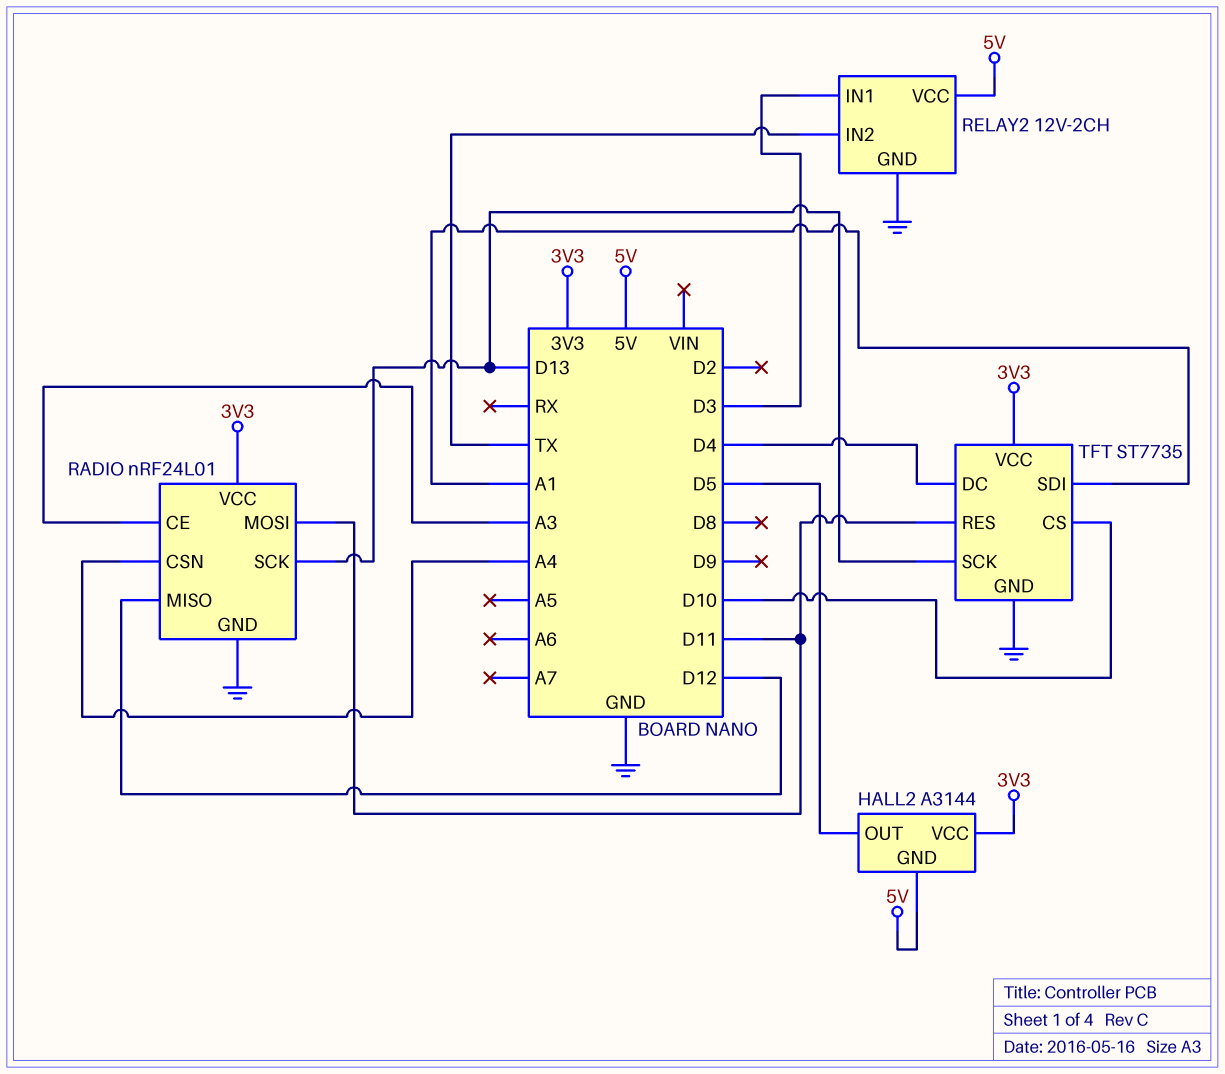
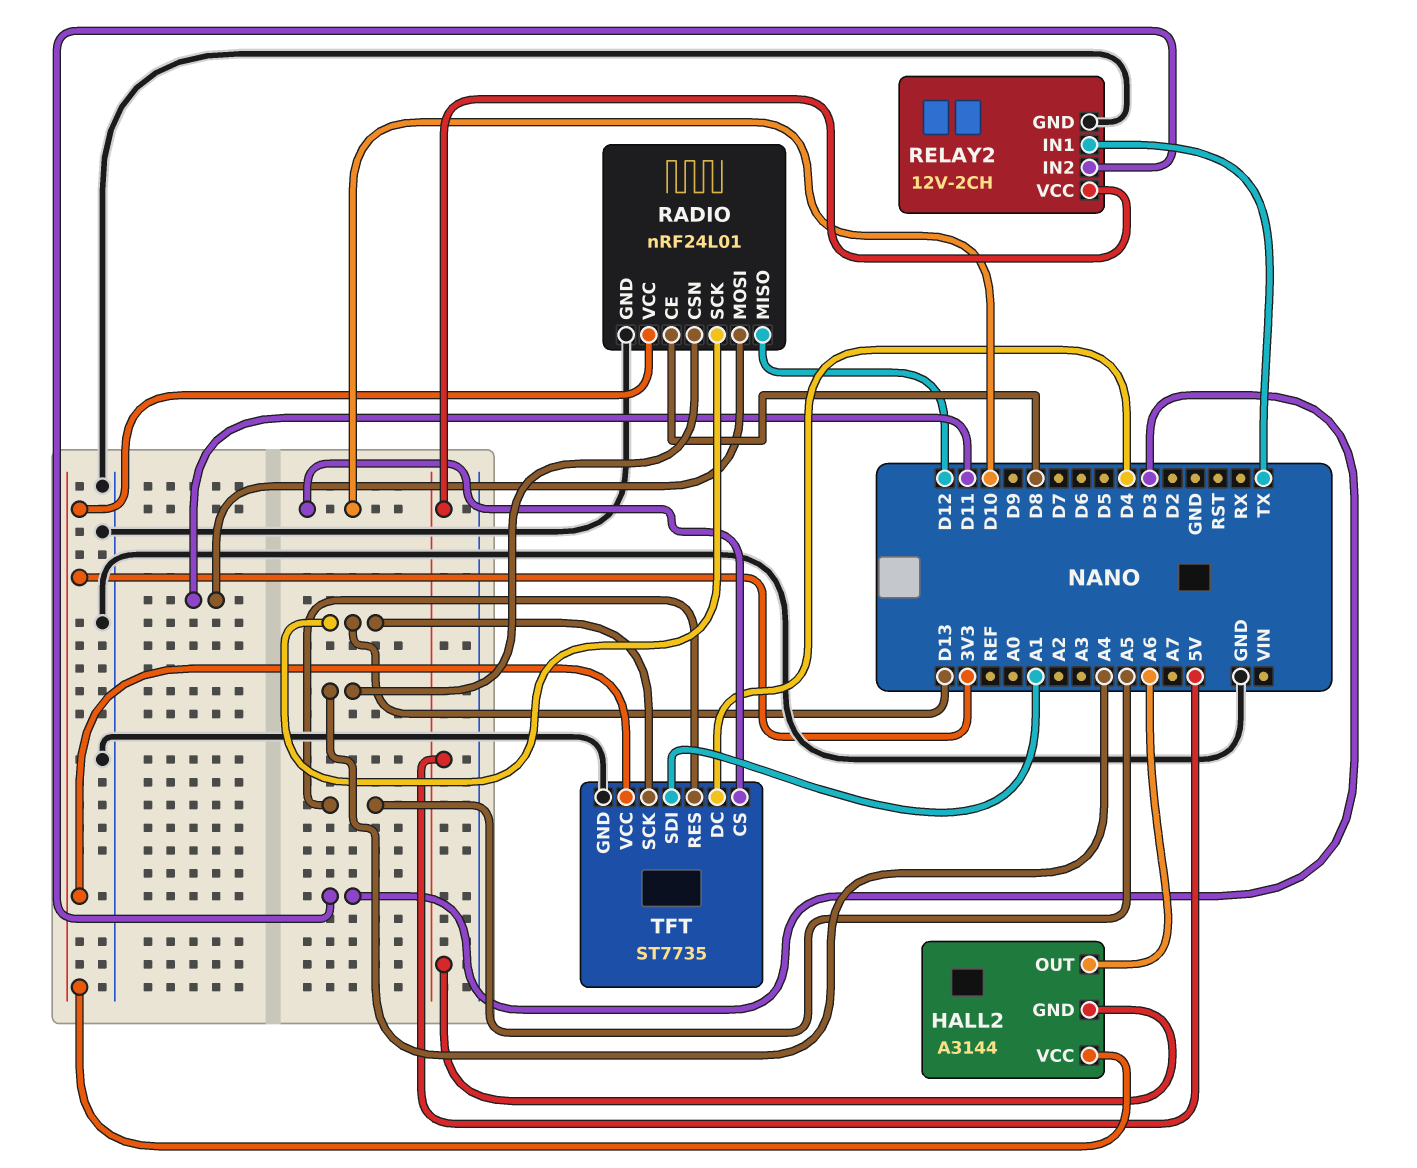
HALL2 pin OUT: D5 -> A6
RADIO pin CE: A3 -> D8
RELAY2 pin IN1: D3 -> TX
RELAY2 pin IN2: TX -> D3
TFT pin RES: D11 -> A5

